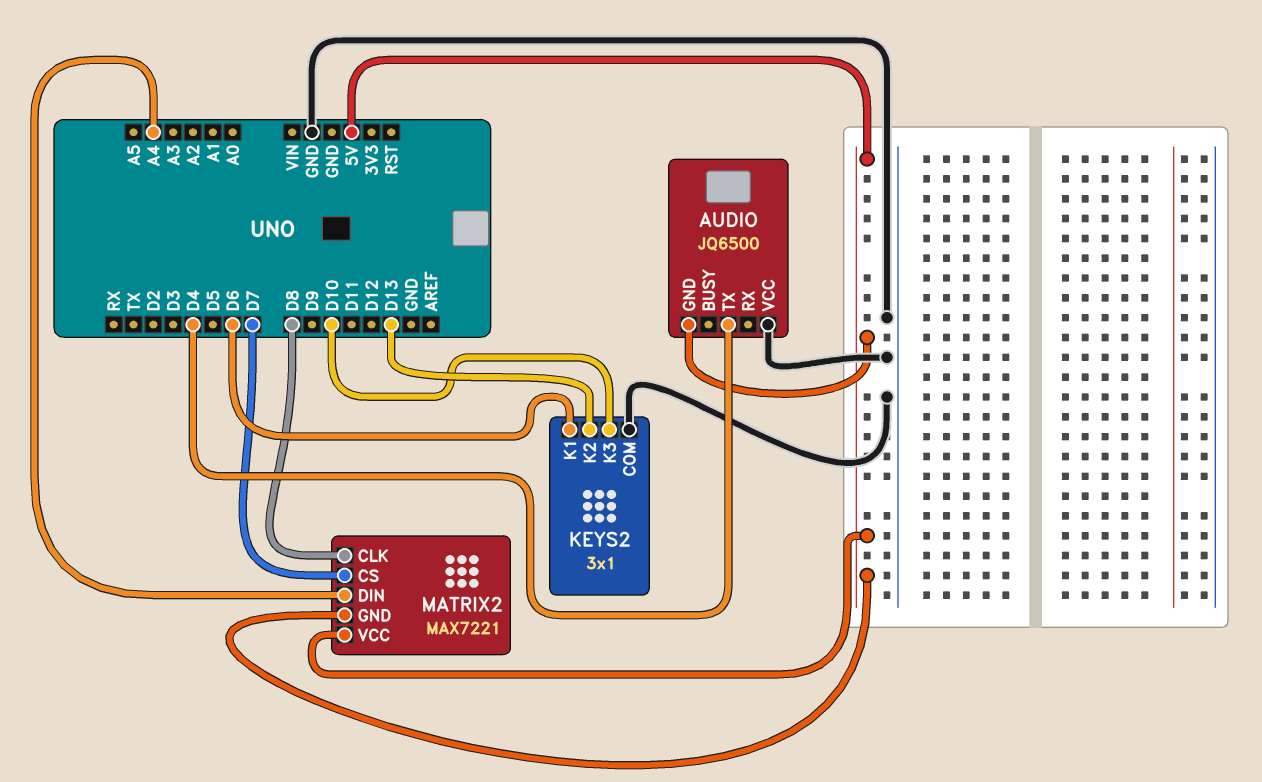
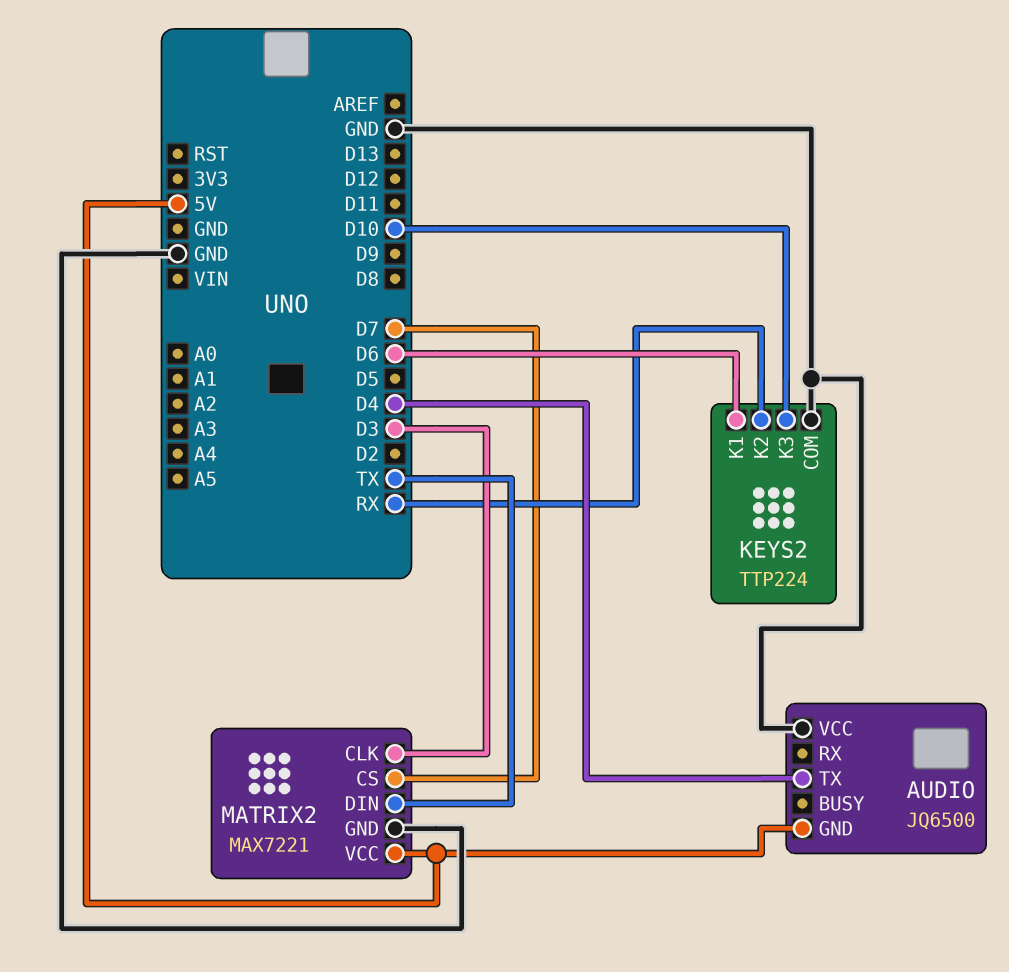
KEYS2: 3x1 -> TTP224
KEYS2 pin K2: D13 -> RX
MATRIX2 pin CLK: D8 -> D3
MATRIX2 pin DIN: A4 -> TX
MATRIX2 pin GND: 5V -> GND

